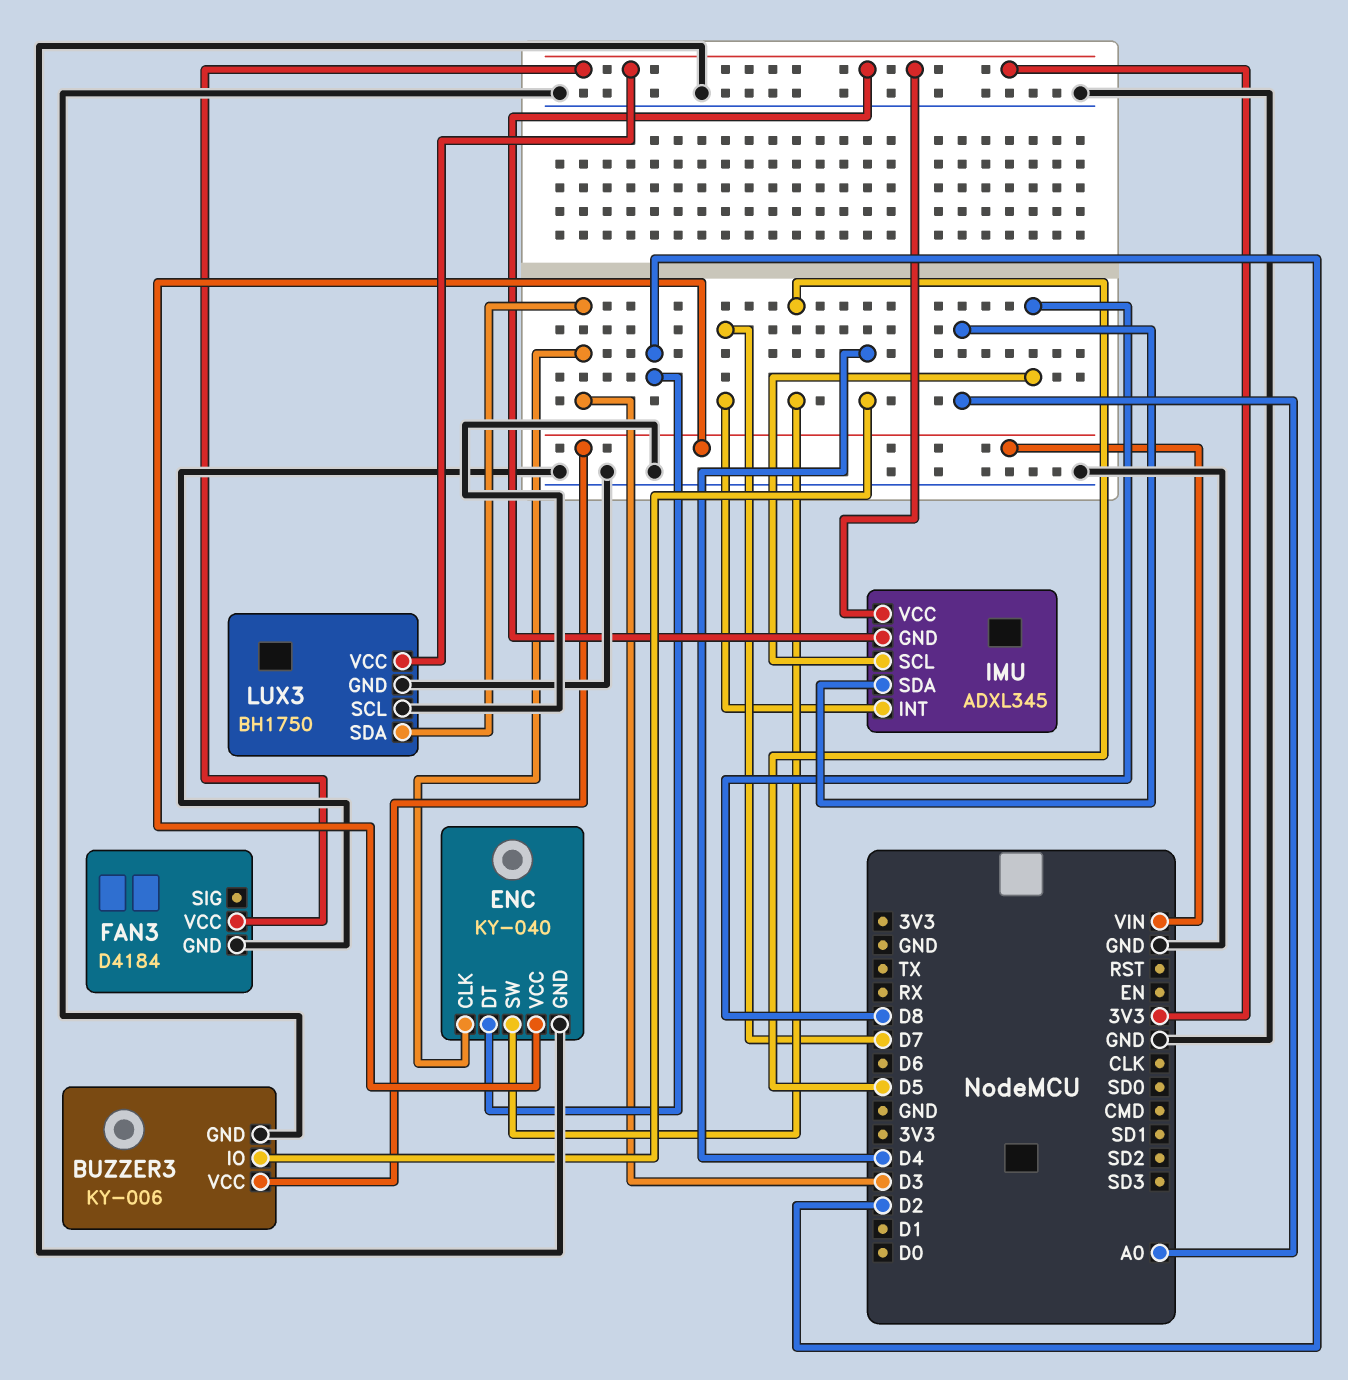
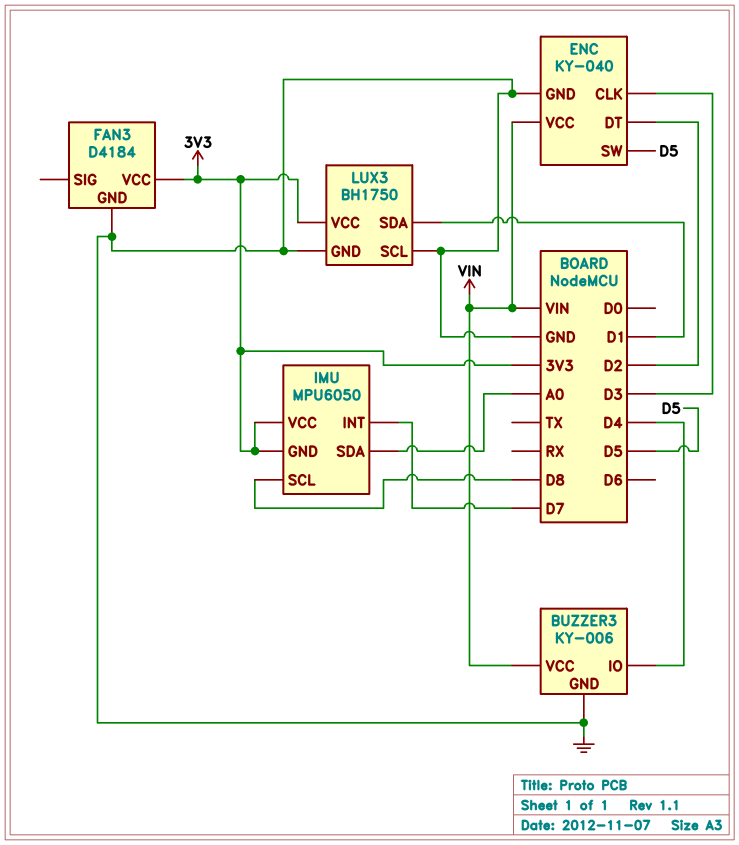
IMU: ADXL345 -> MPU6050
LUX3 pin SDA: D3 -> D1

